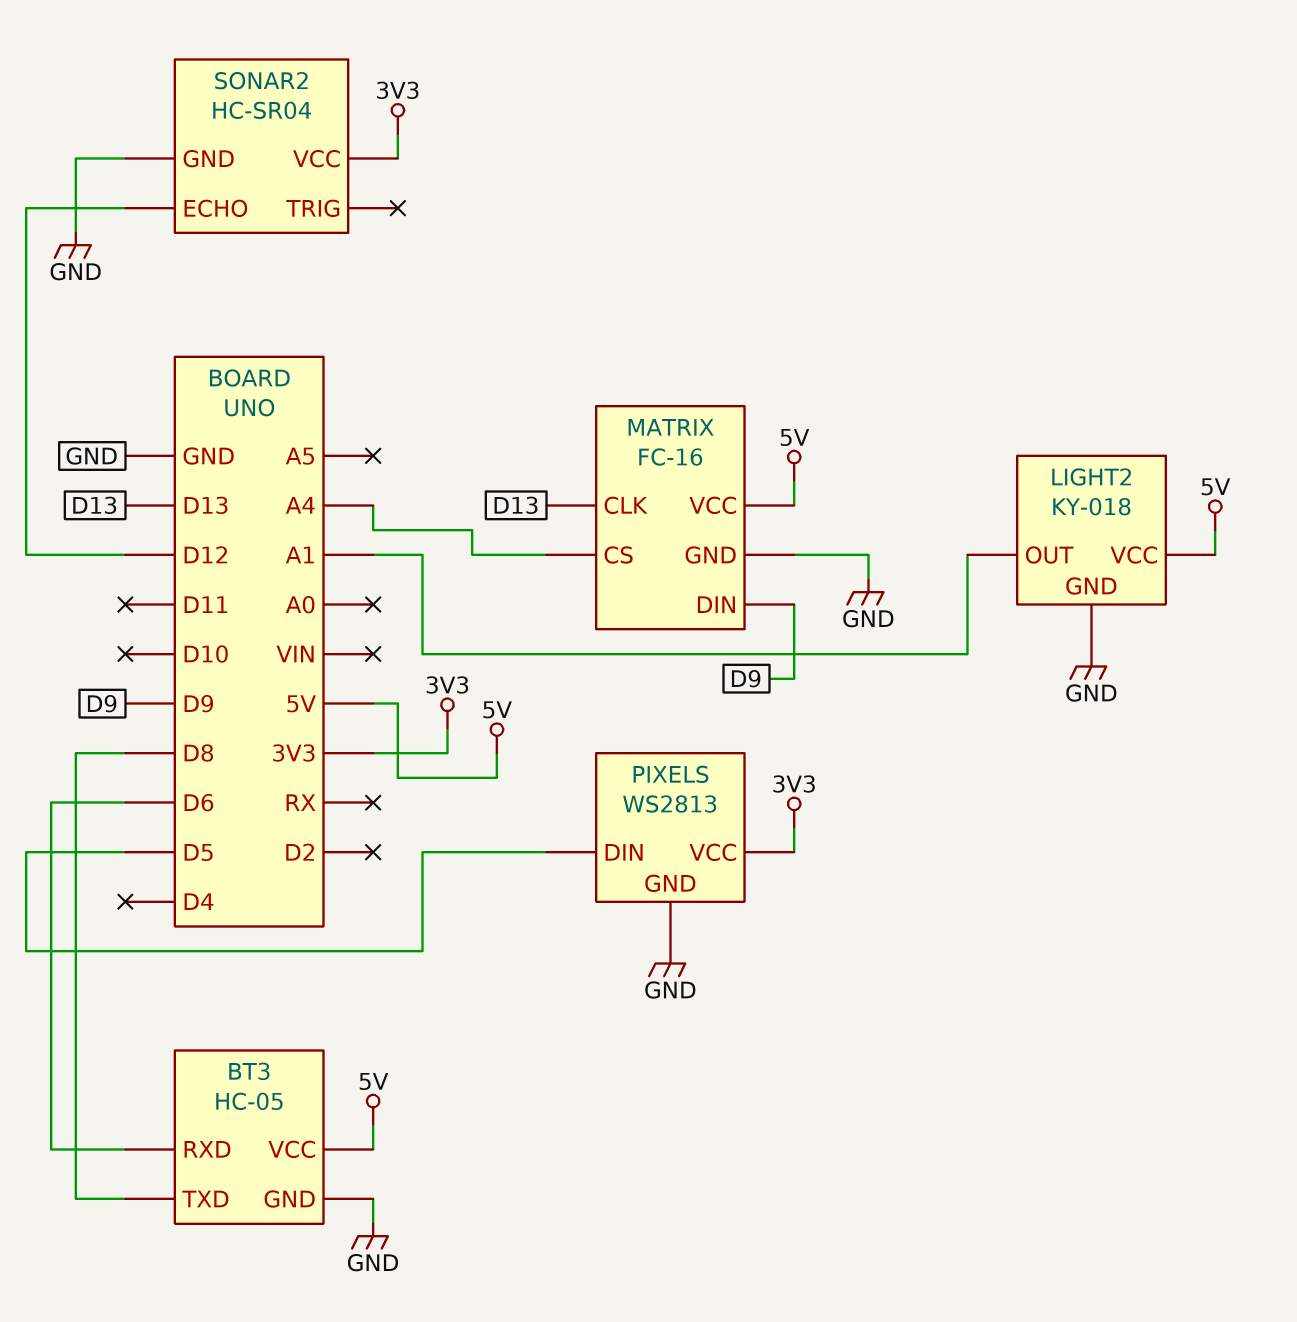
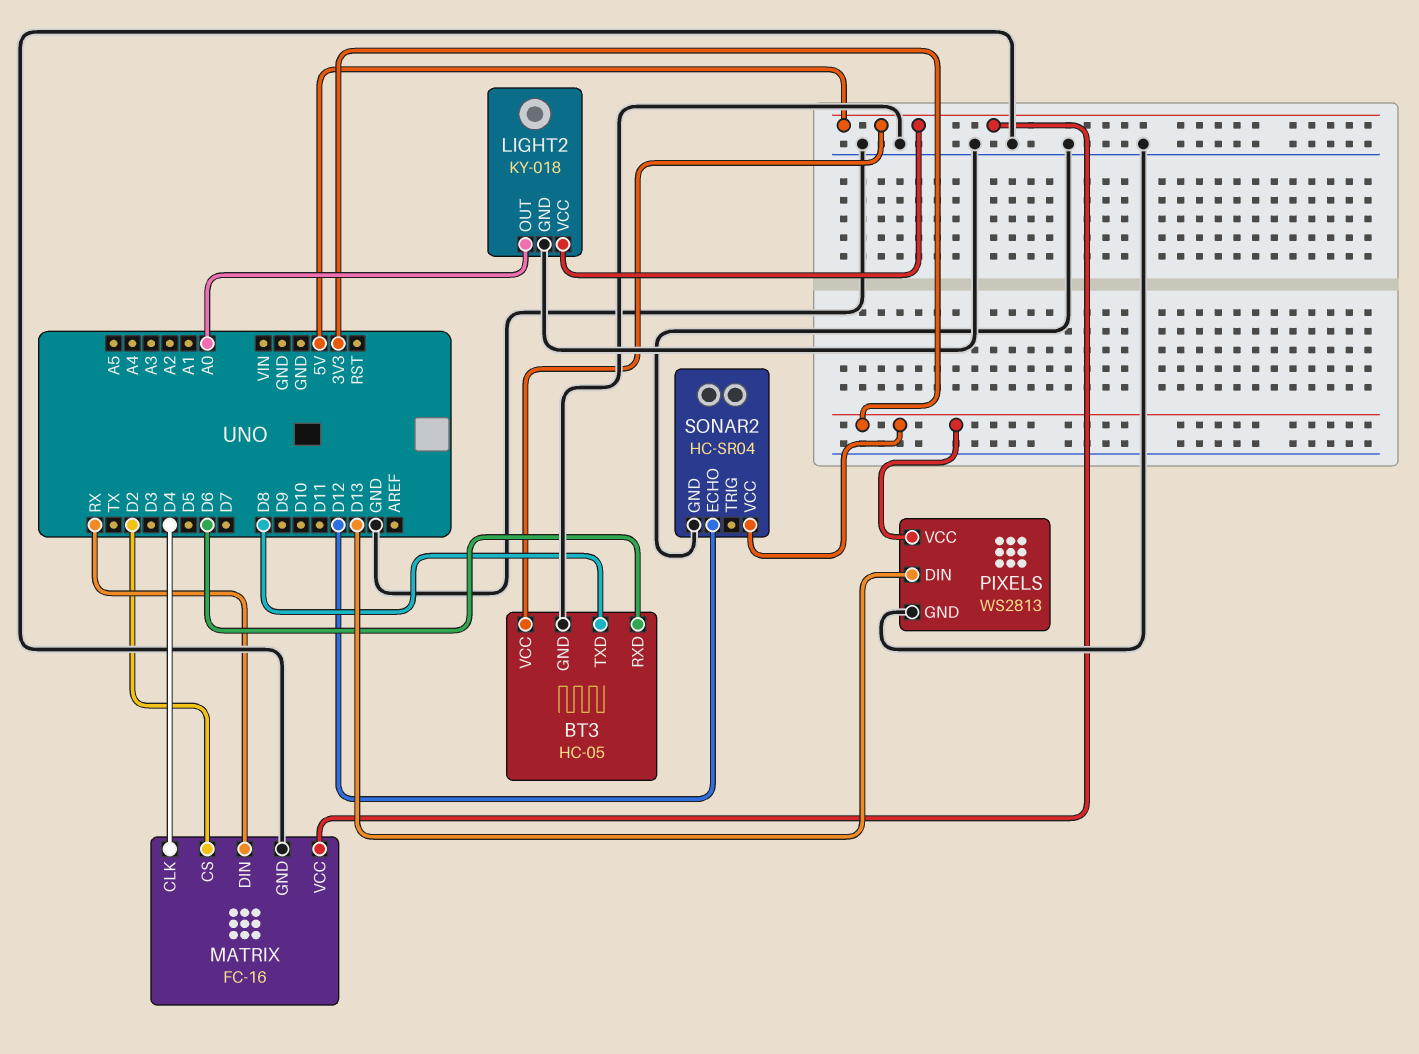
LIGHT2 pin OUT: A1 -> A0
MATRIX pin CLK: D13 -> D4
MATRIX pin CS: A4 -> D2
MATRIX pin DIN: D9 -> RX
PIXELS pin DIN: D5 -> D13

